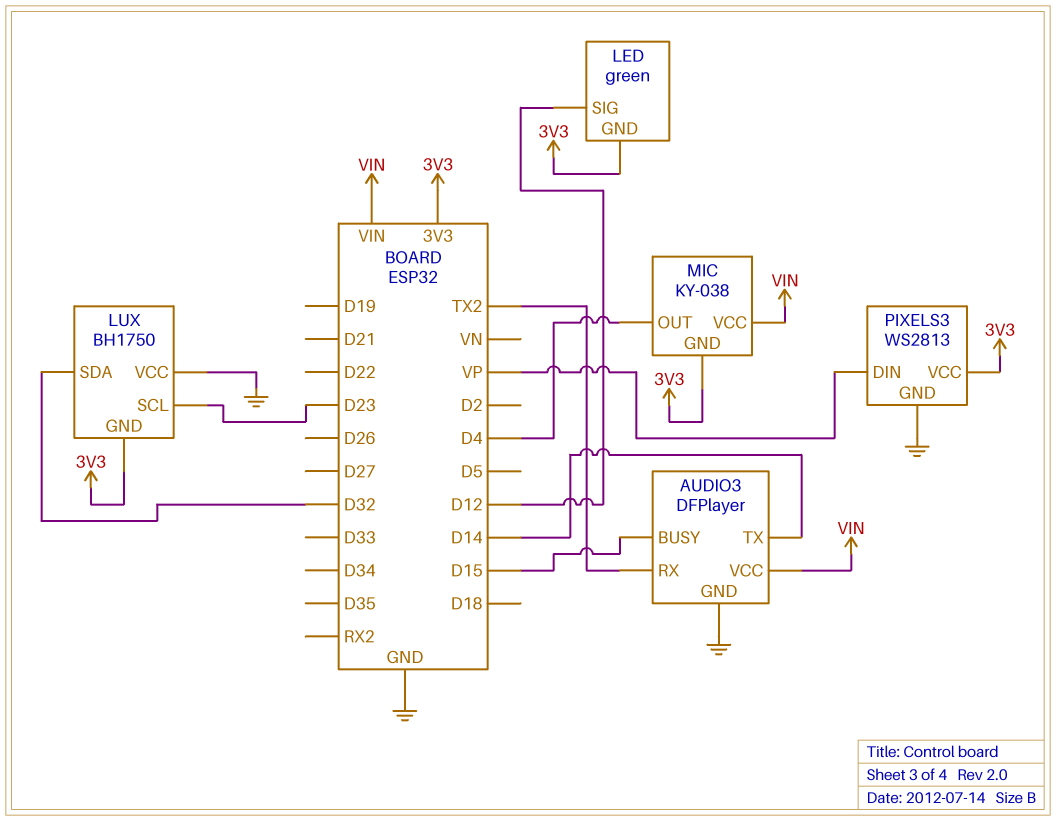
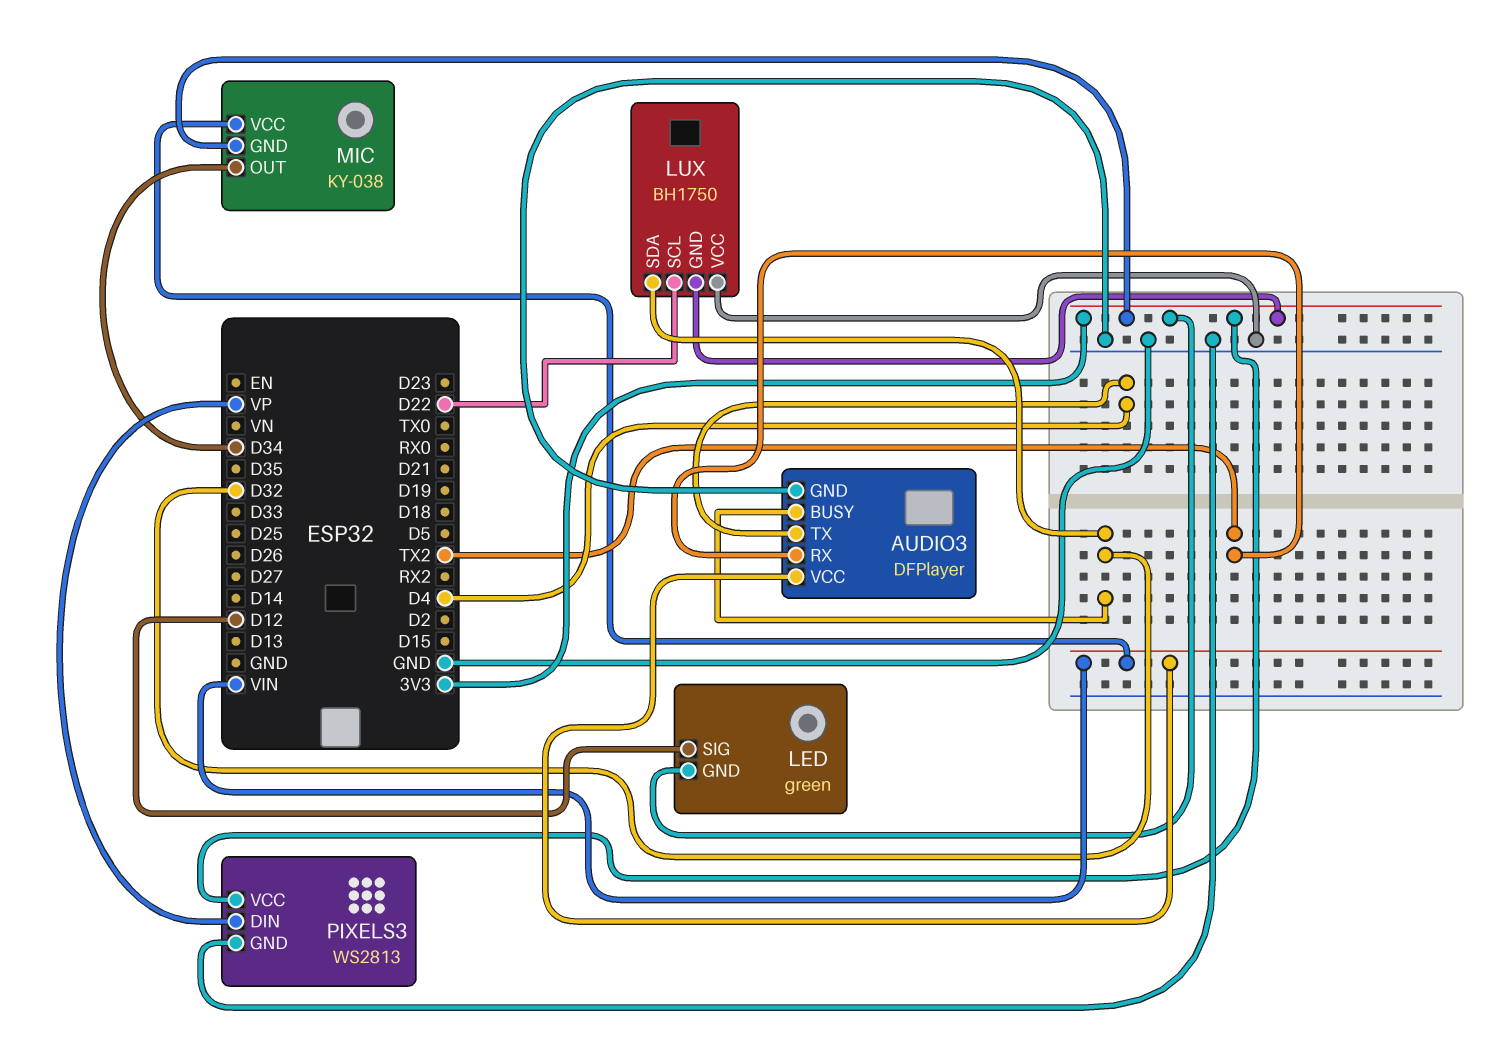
AUDIO3 pin BUSY: D15 -> D32
AUDIO3 pin TX: D14 -> D4
LUX pin SCL: D23 -> D22
MIC pin OUT: D4 -> D34

